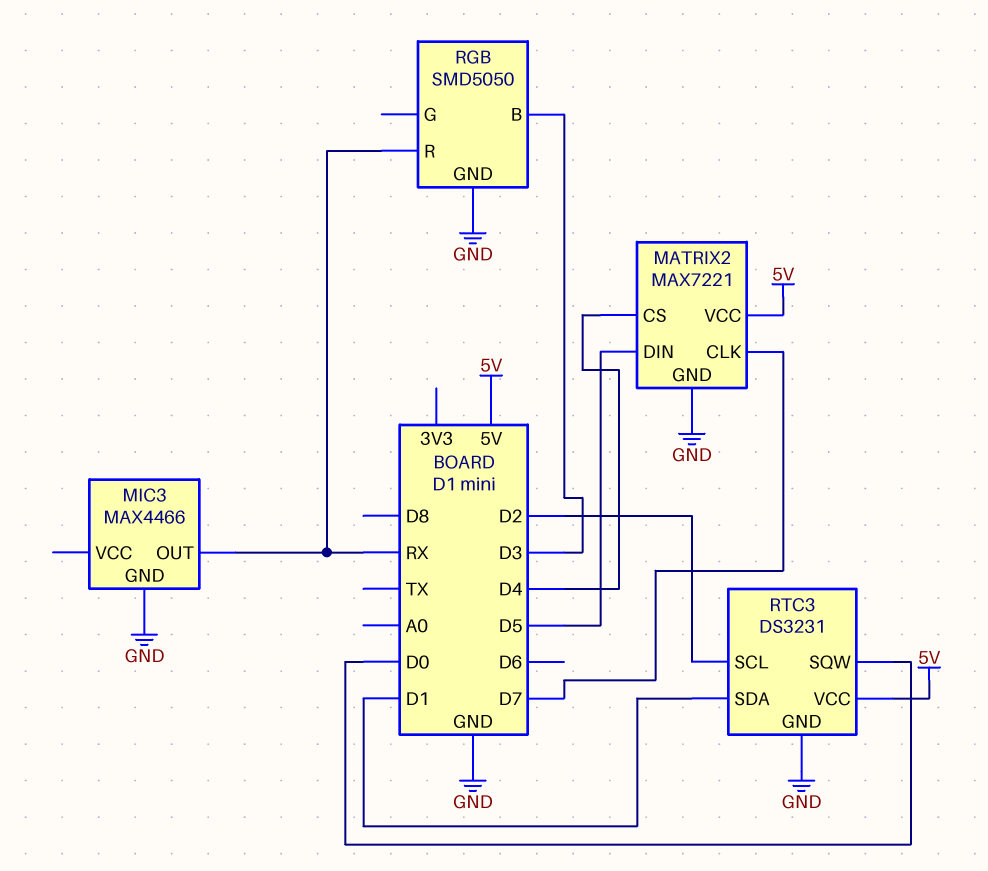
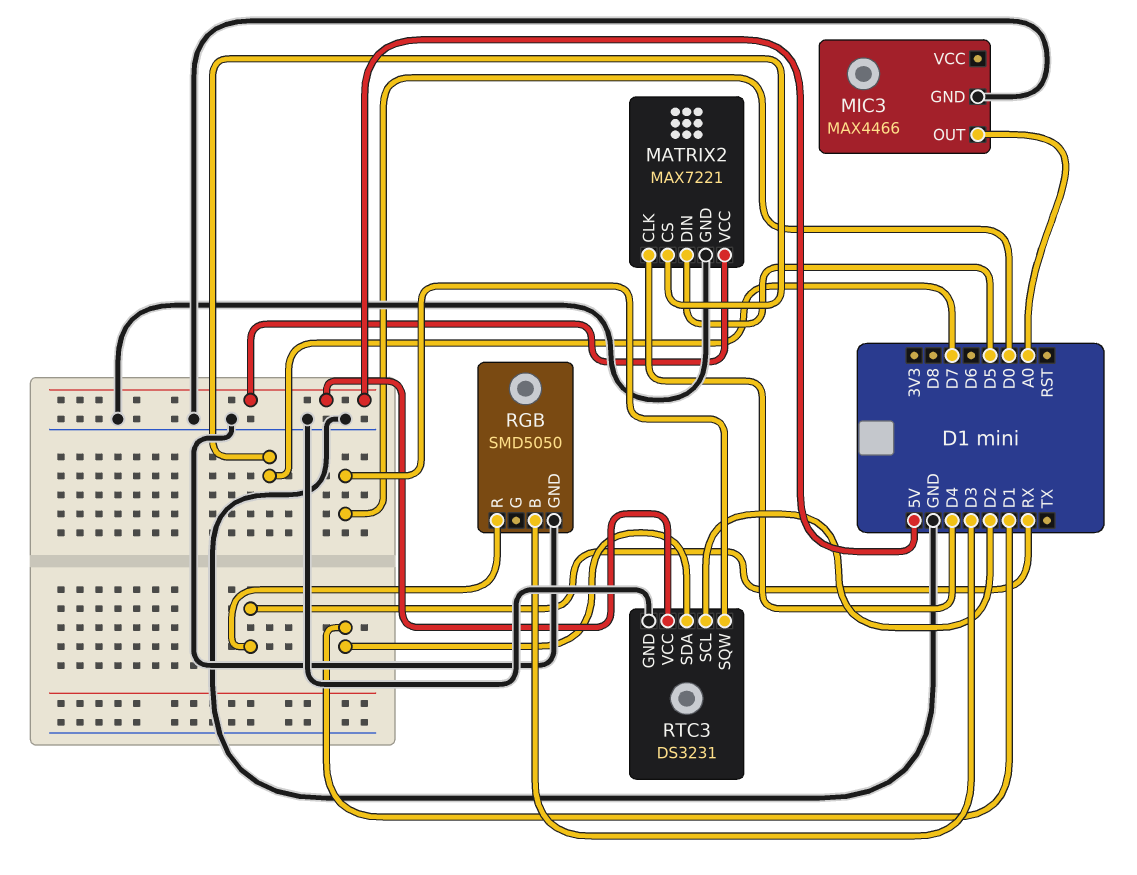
MATRIX2 pin CLK: D7 -> D4
MATRIX2 pin CS: D4 -> D7
MIC3 pin OUT: RX -> A0

